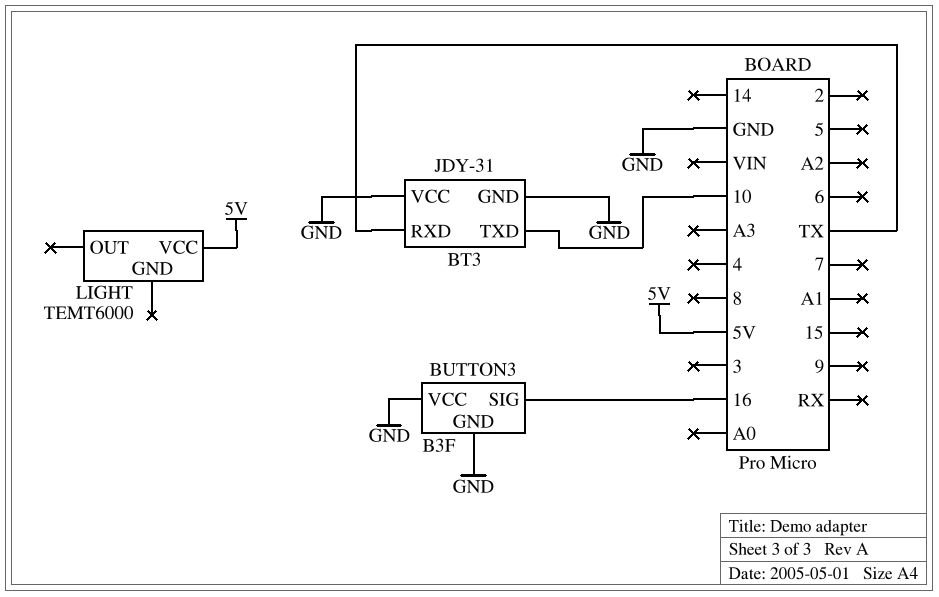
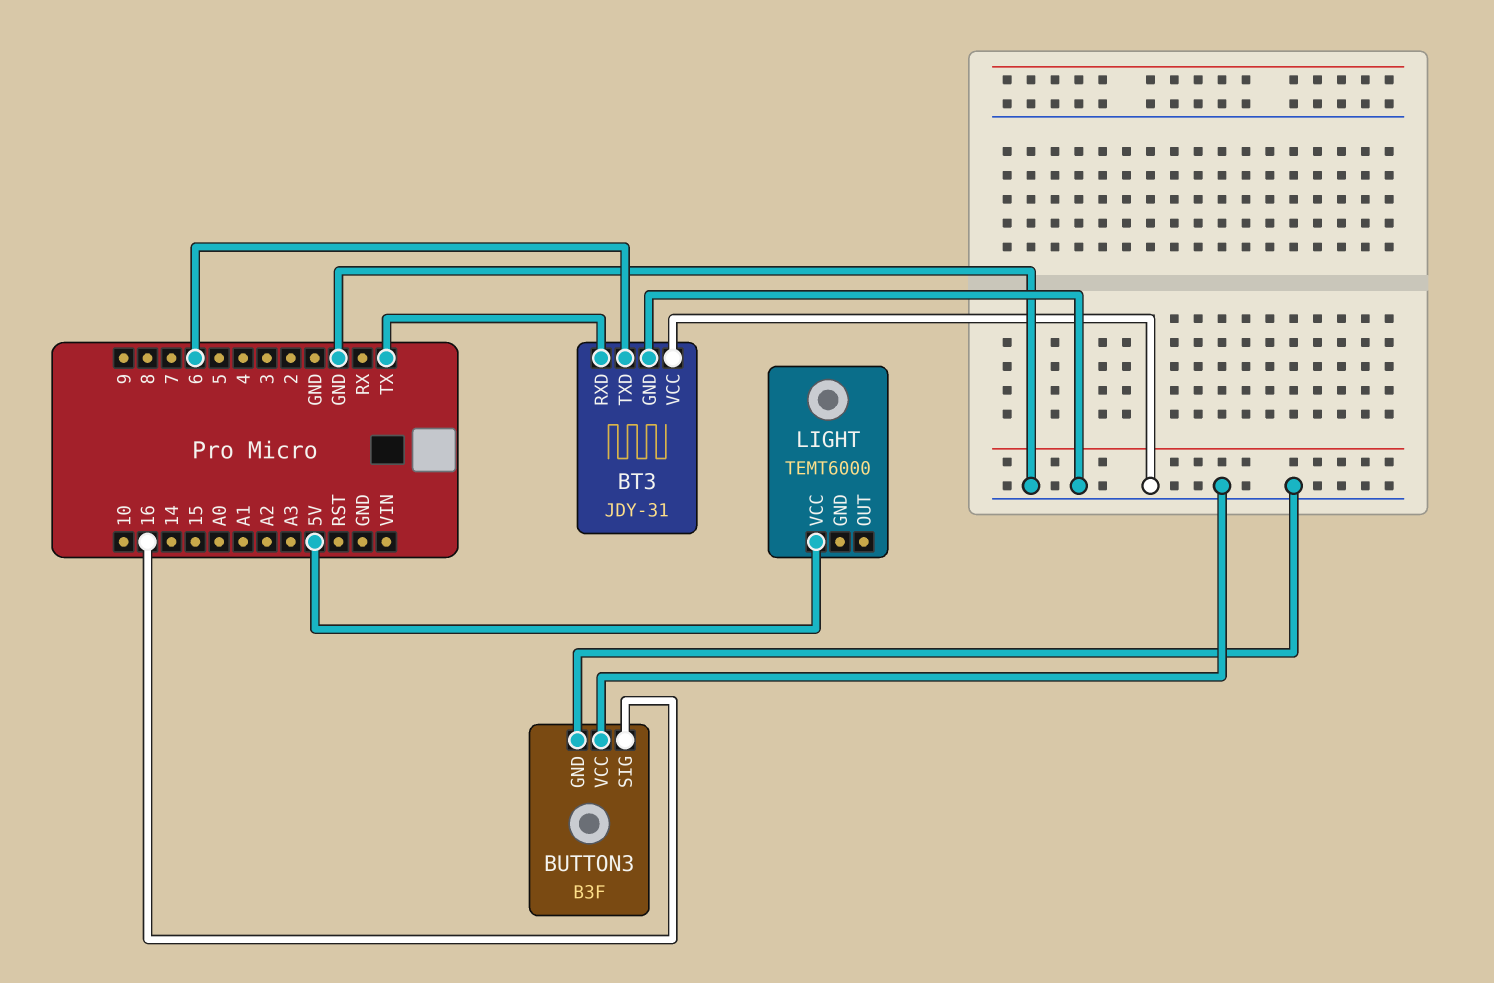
BT3 pin TXD: 10 -> 6

